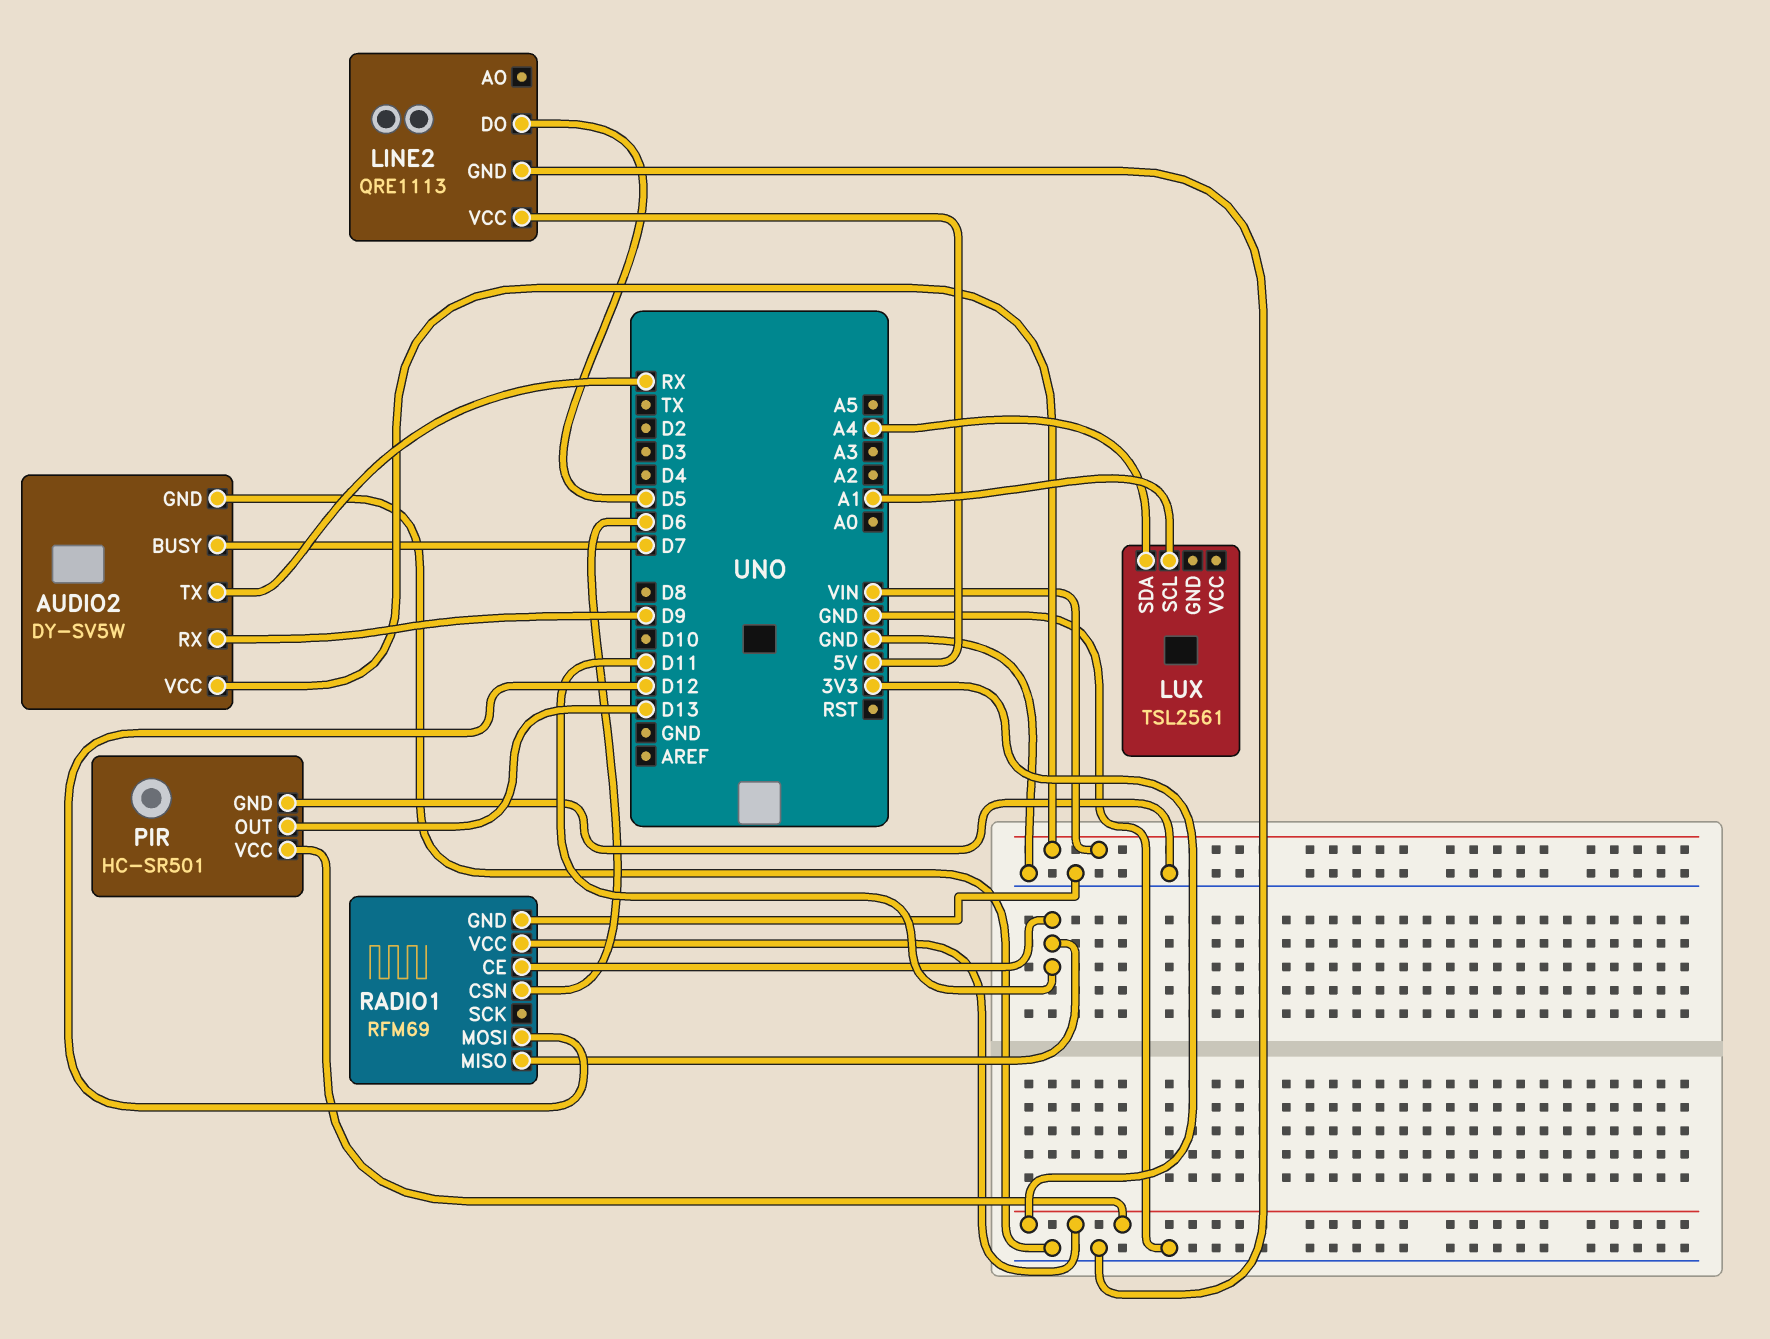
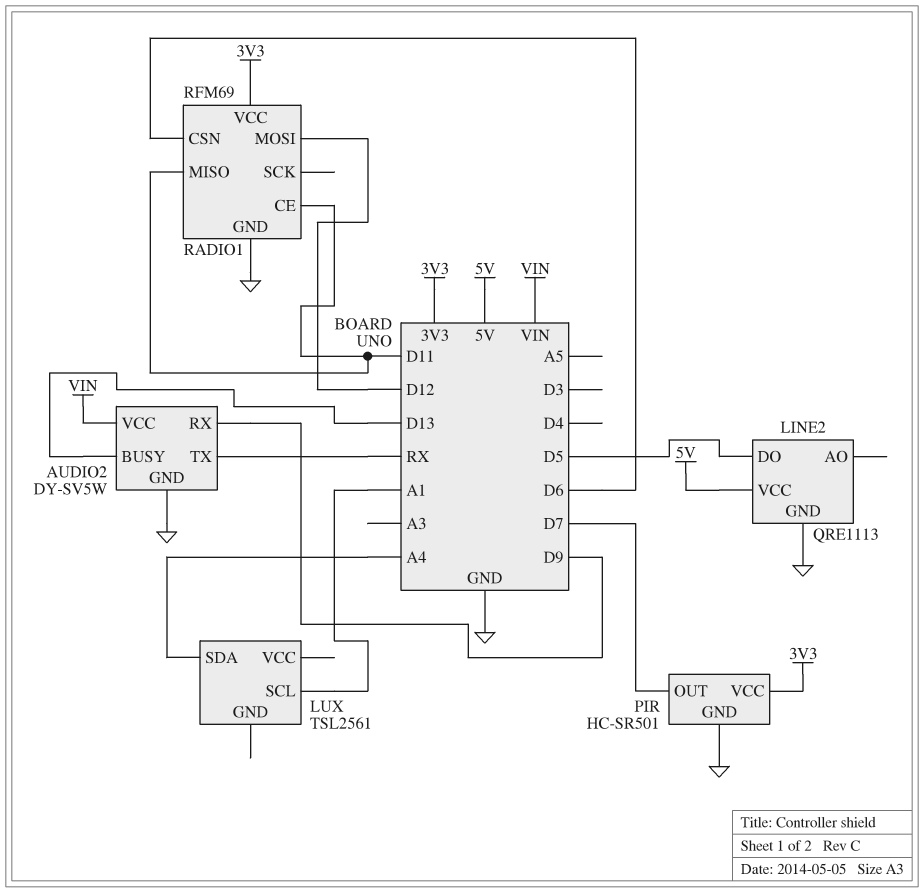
AUDIO2 pin BUSY: D7 -> D13
PIR pin OUT: D13 -> D7

